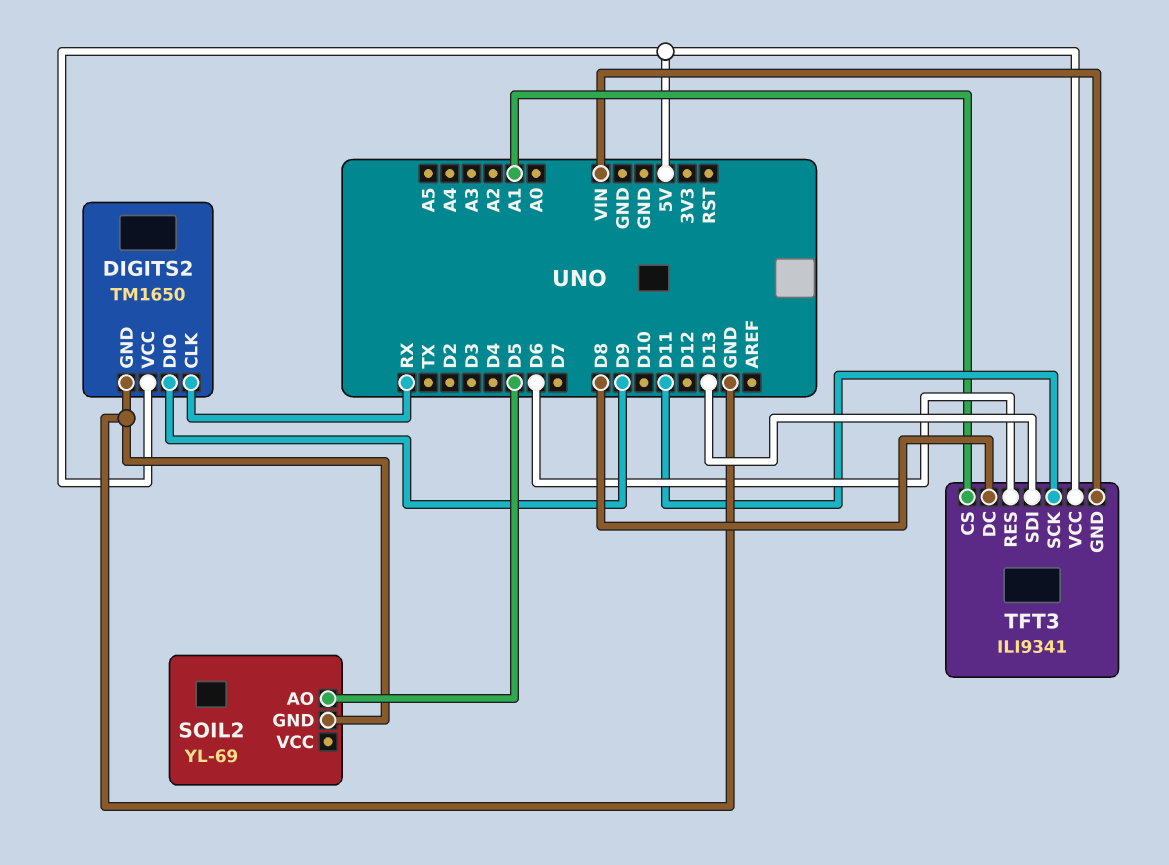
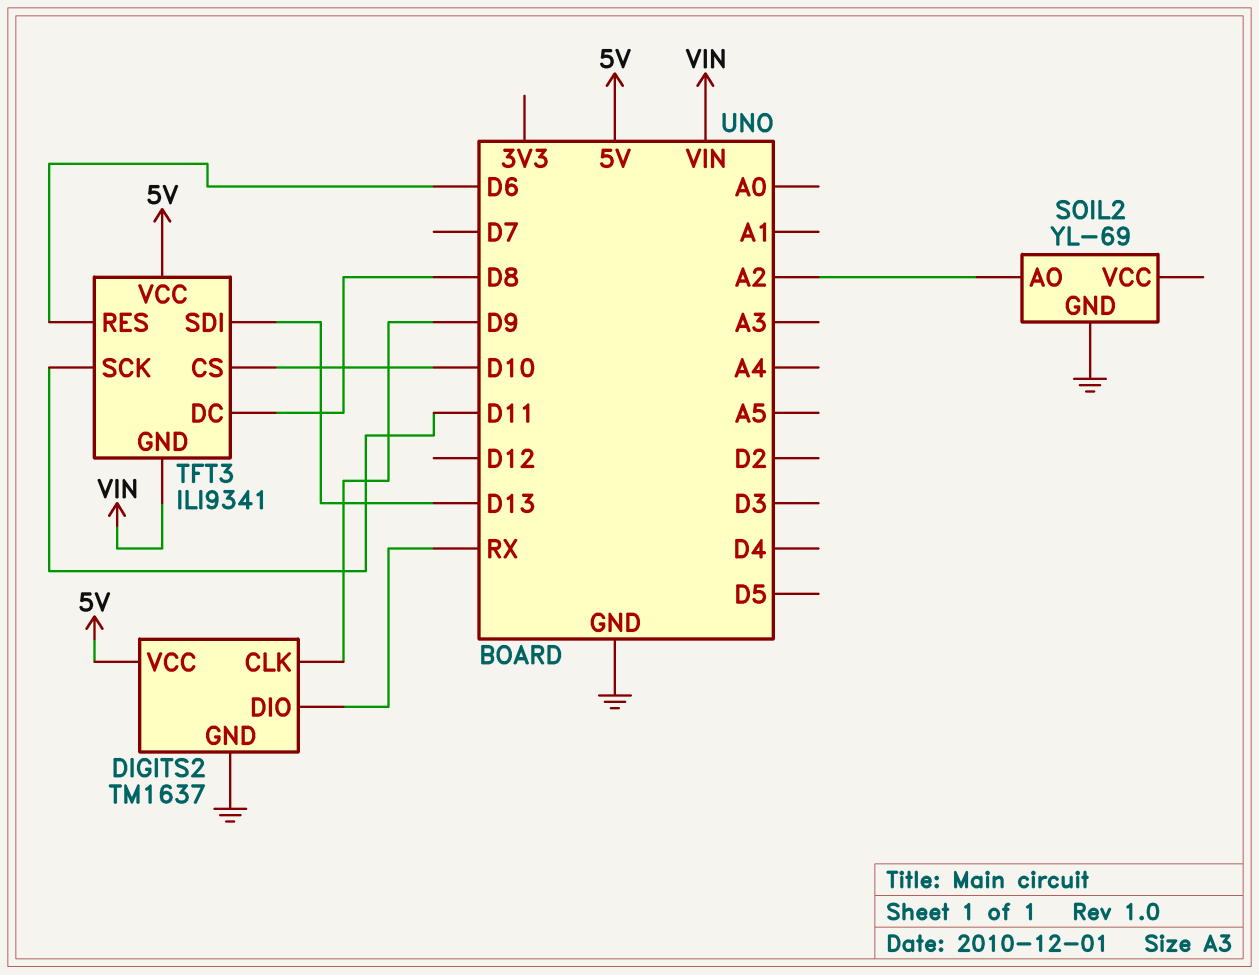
DIGITS2: TM1650 -> TM1637
DIGITS2 pin CLK: RX -> D9
DIGITS2 pin DIO: D9 -> RX
SOIL2 pin AO: D5 -> A2
TFT3 pin CS: A1 -> D10

